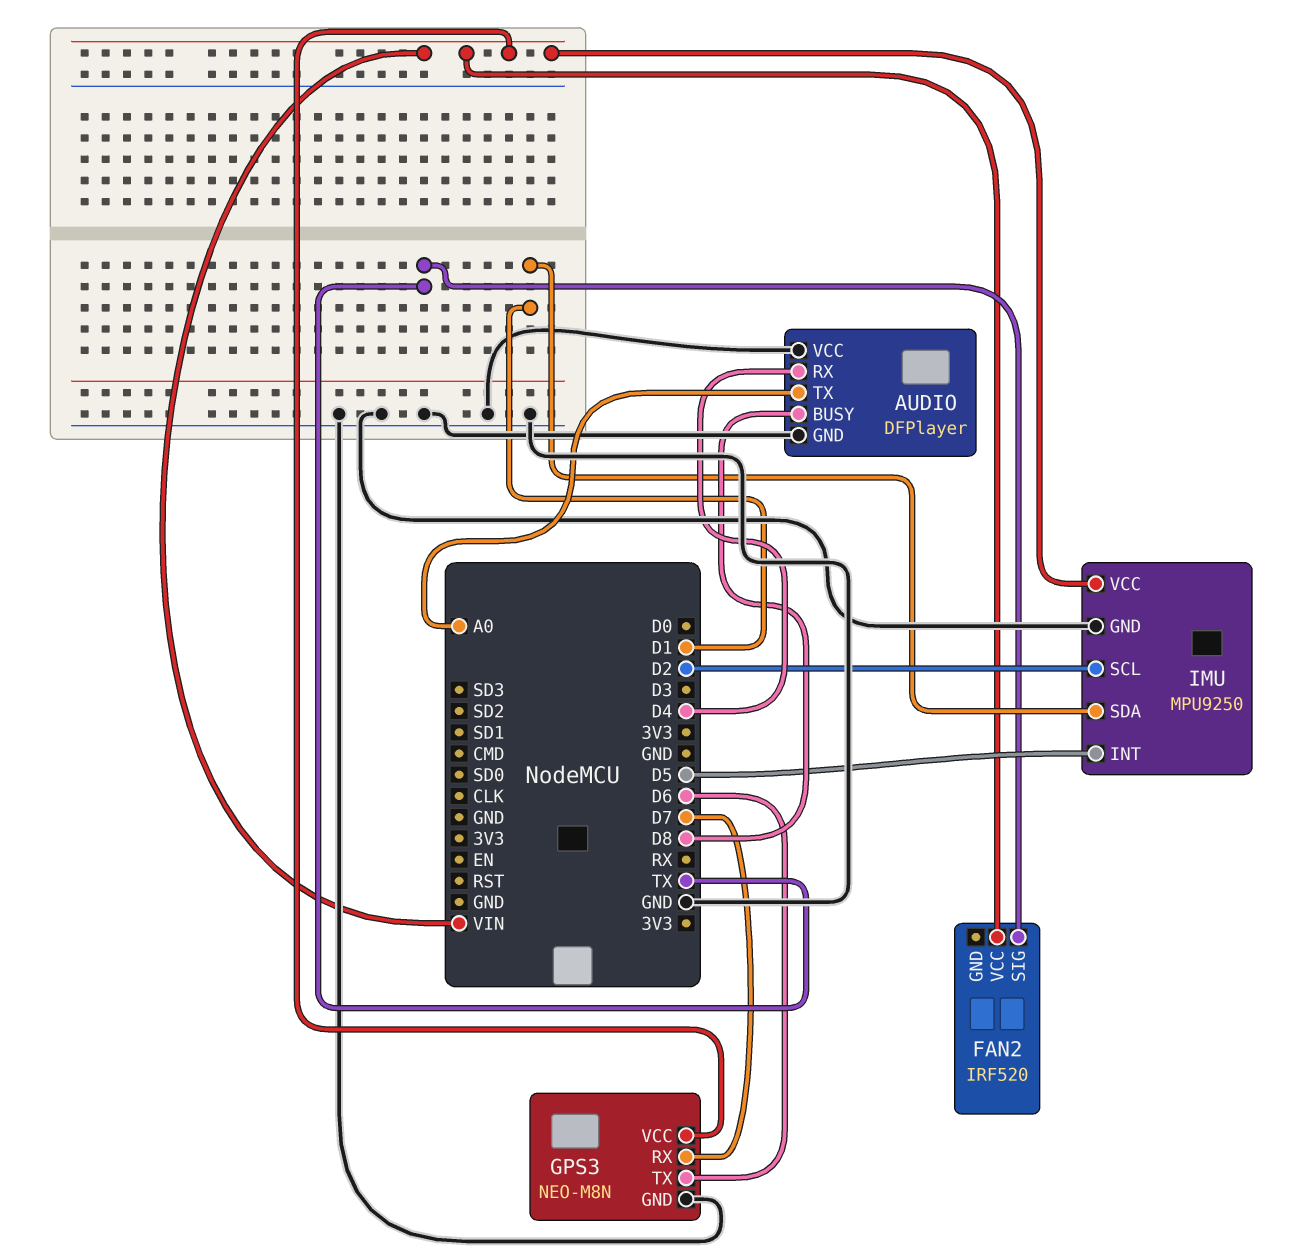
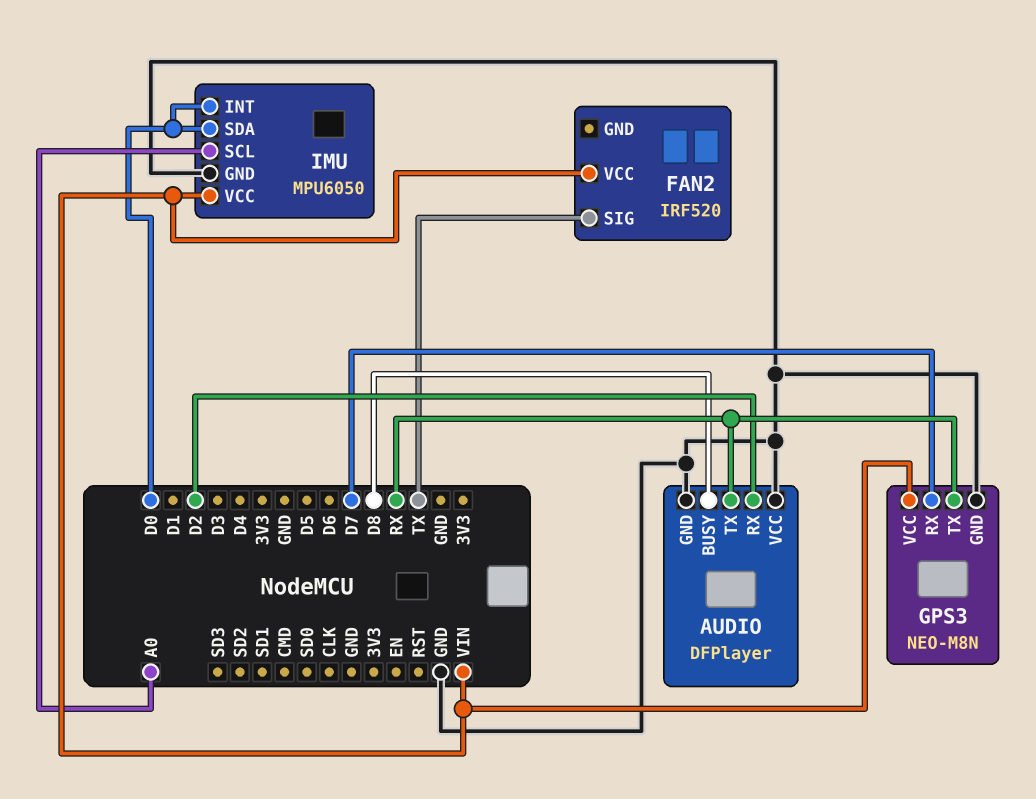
AUDIO pin RX: D4 -> D2
AUDIO pin TX: A0 -> RX
GPS3 pin TX: D6 -> RX
IMU: MPU9250 -> MPU6050
IMU pin INT: D5 -> D0
IMU pin SCL: D2 -> A0
IMU pin SDA: D1 -> D0

